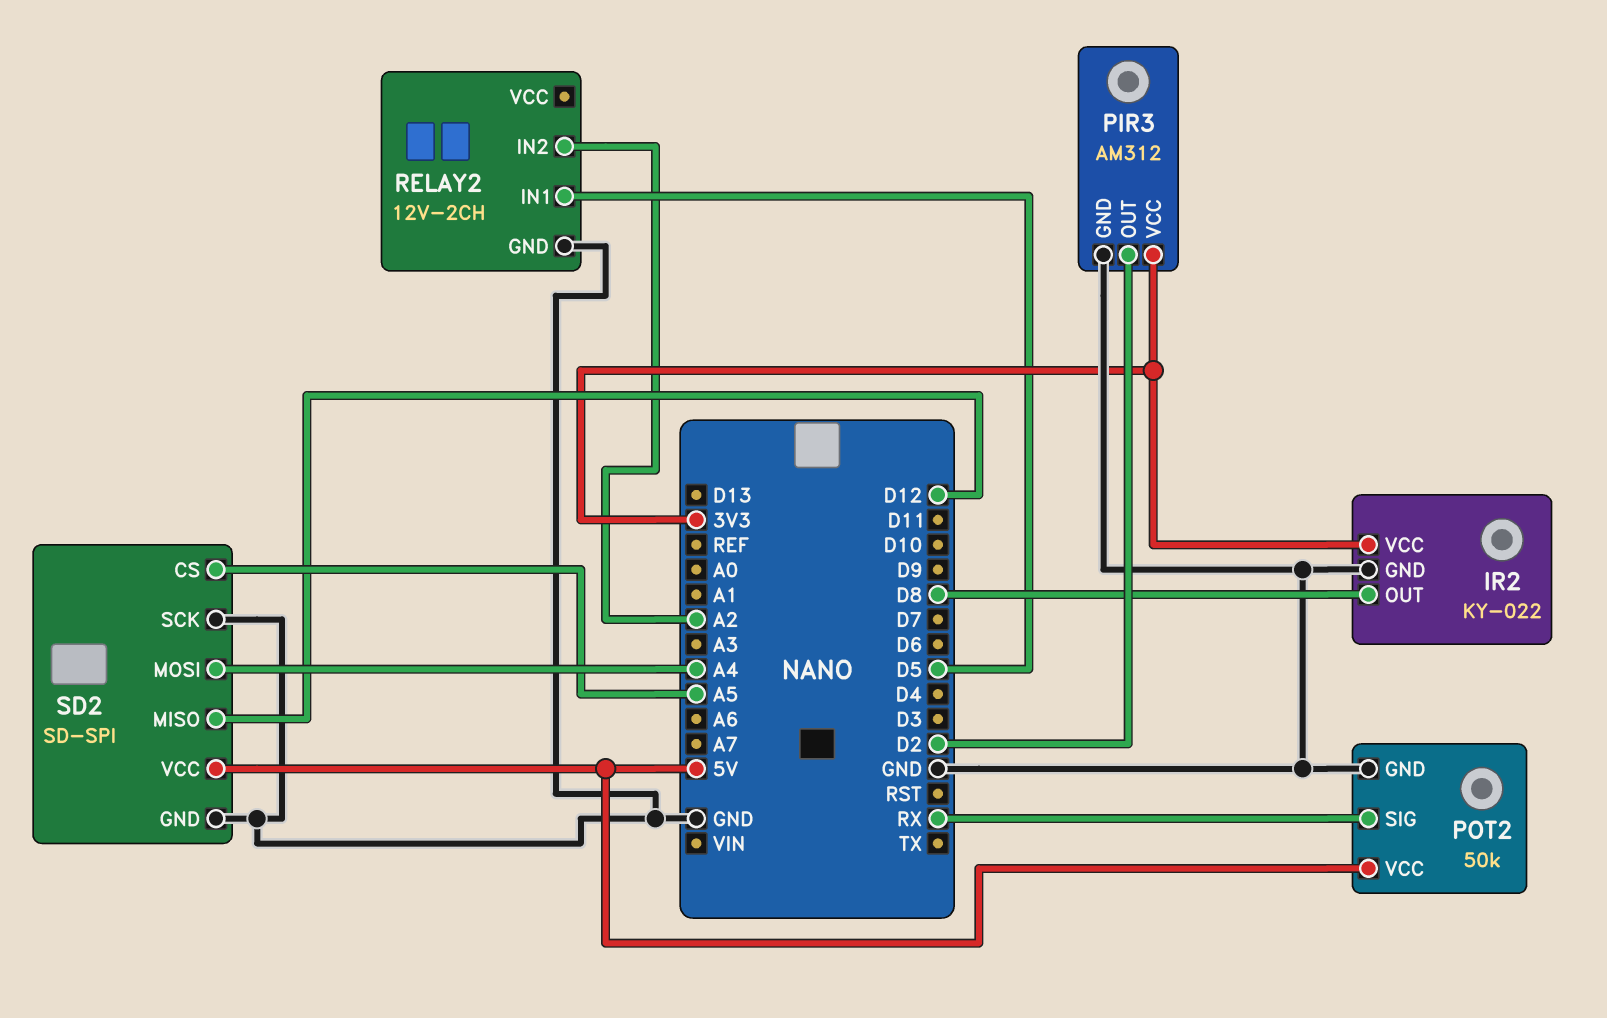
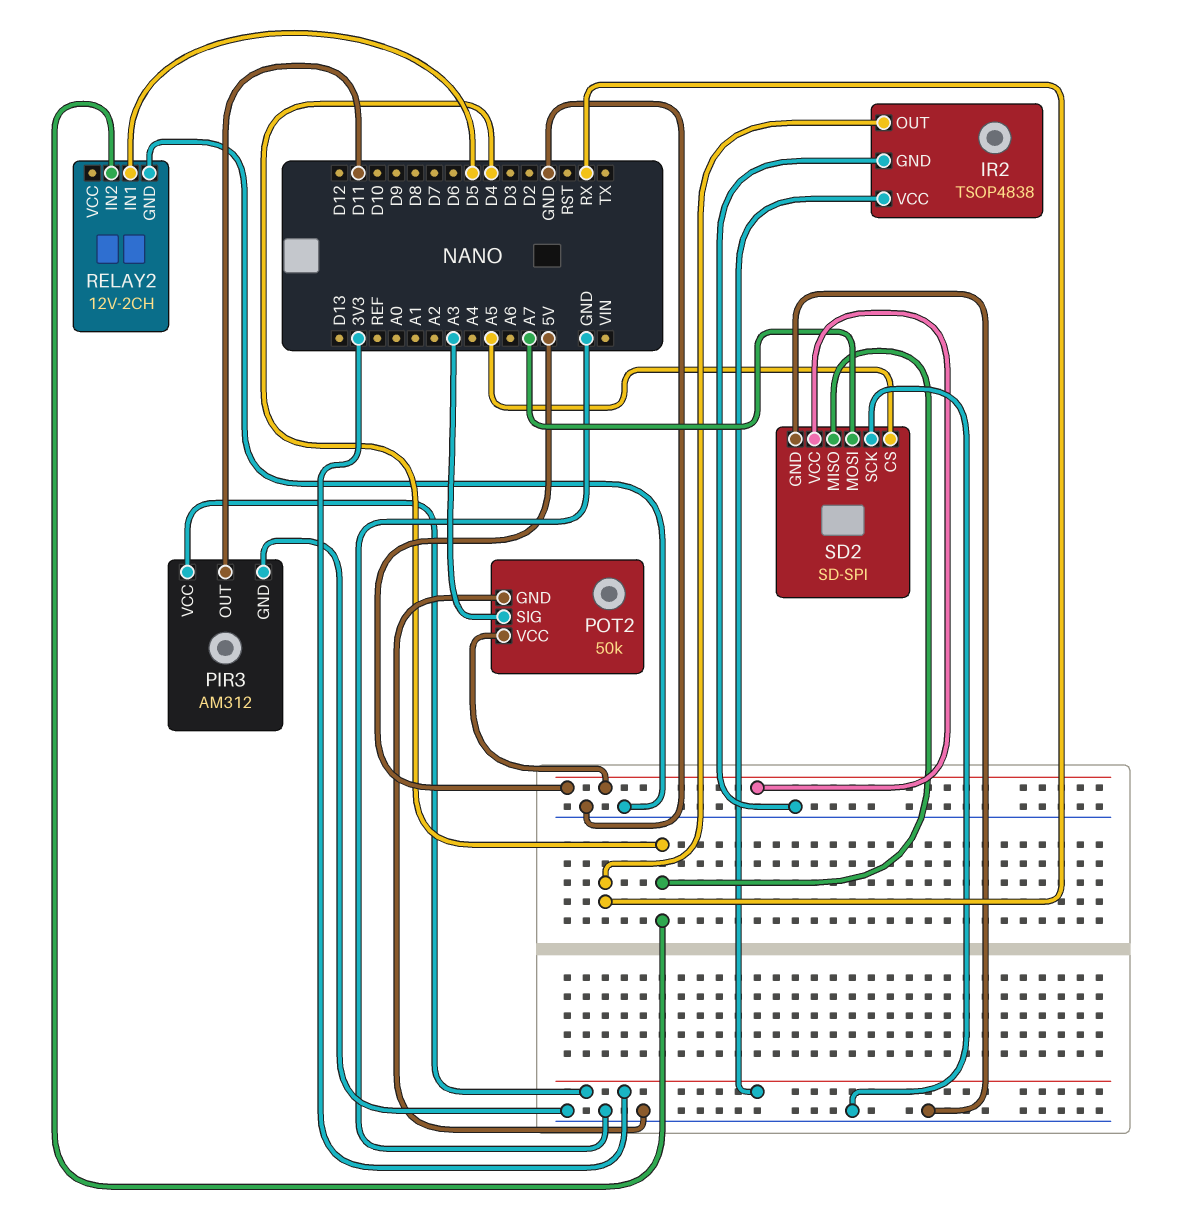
IR2: KY-022 -> TSOP4838
IR2 pin OUT: D8 -> RX
PIR3 pin OUT: D2 -> D11
POT2 pin SIG: RX -> A3
RELAY2 pin IN2: A2 -> D4
SD2 pin MISO: D12 -> D4
SD2 pin MOSI: A4 -> A7

